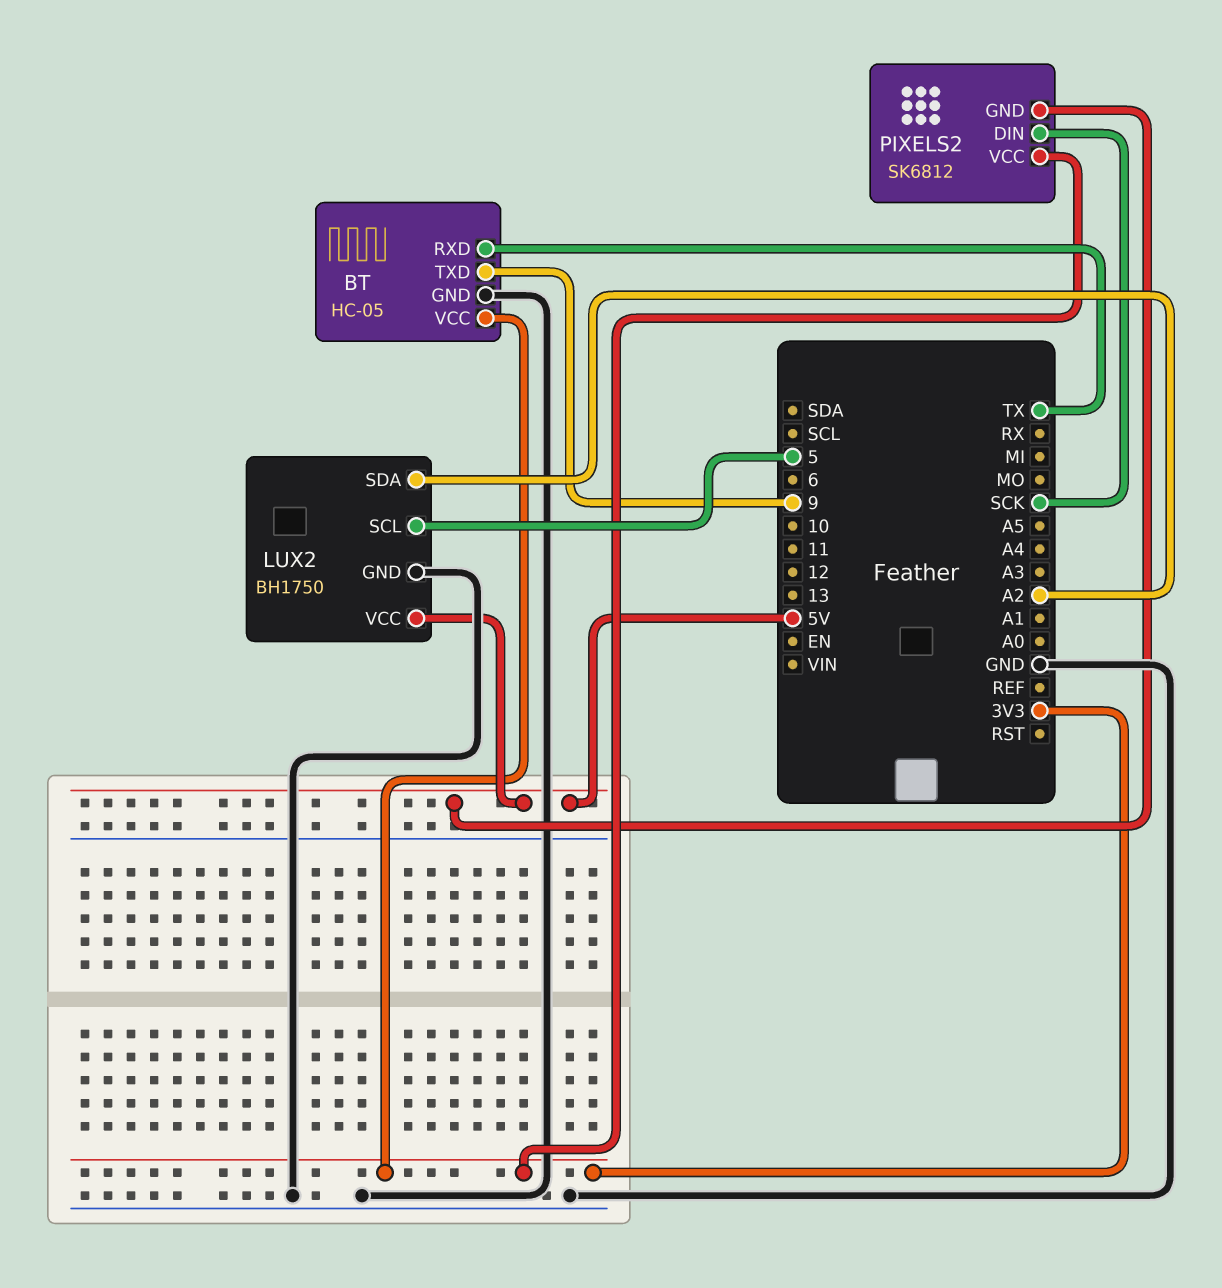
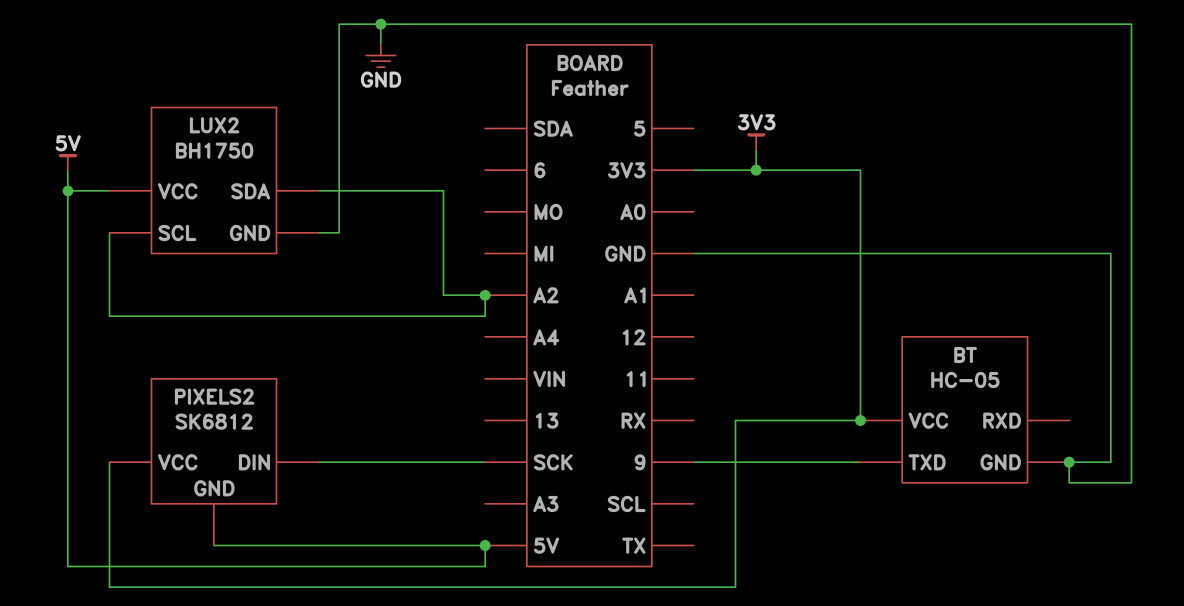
BT pin RXD: TX -> none
LUX2 pin SCL: 5 -> A2

